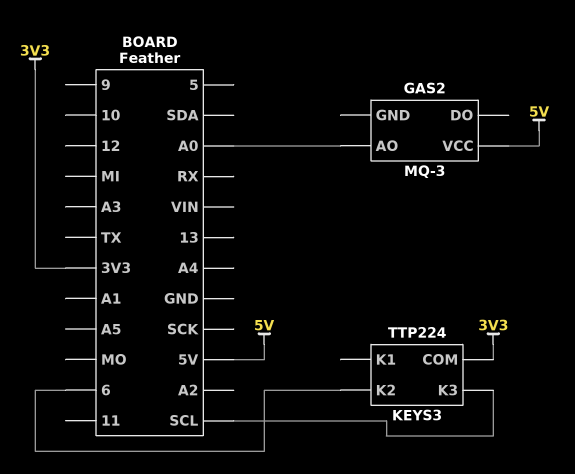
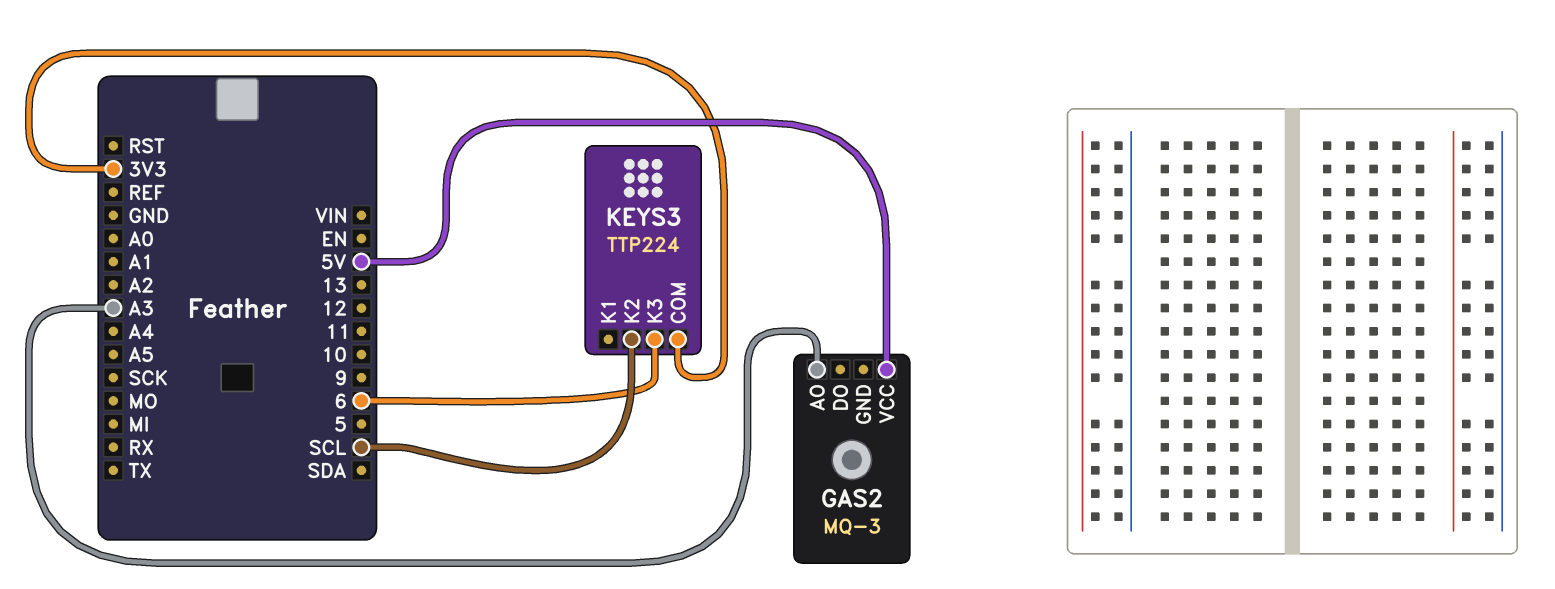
GAS2 pin AO: A0 -> A3
KEYS3 pin K2: 6 -> SCL
KEYS3 pin K3: SCL -> 6

